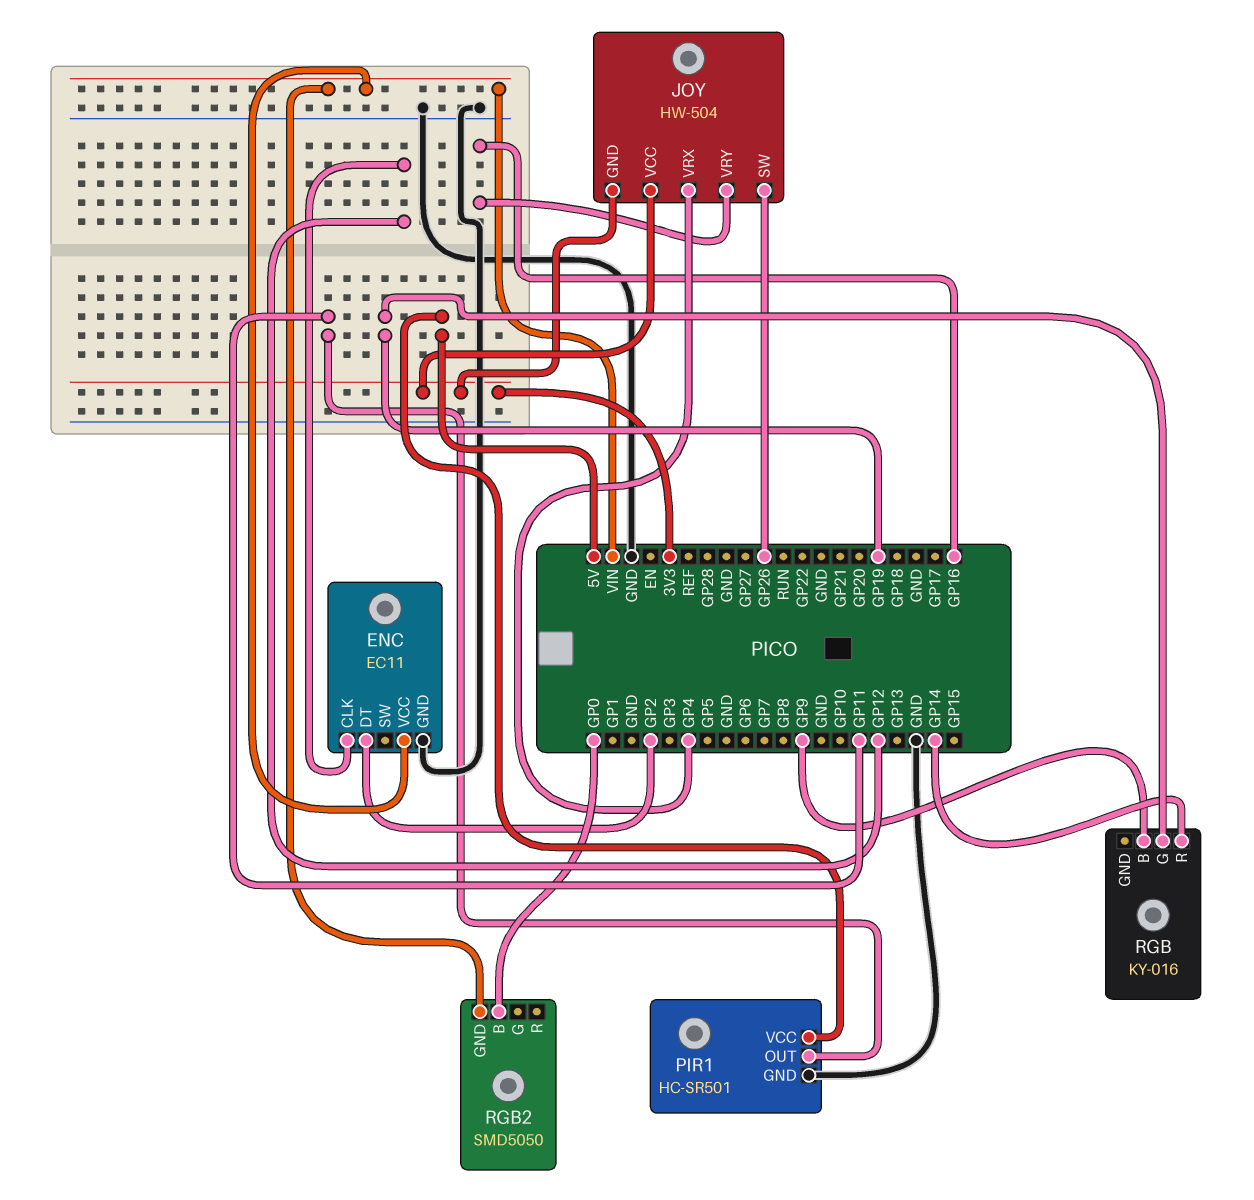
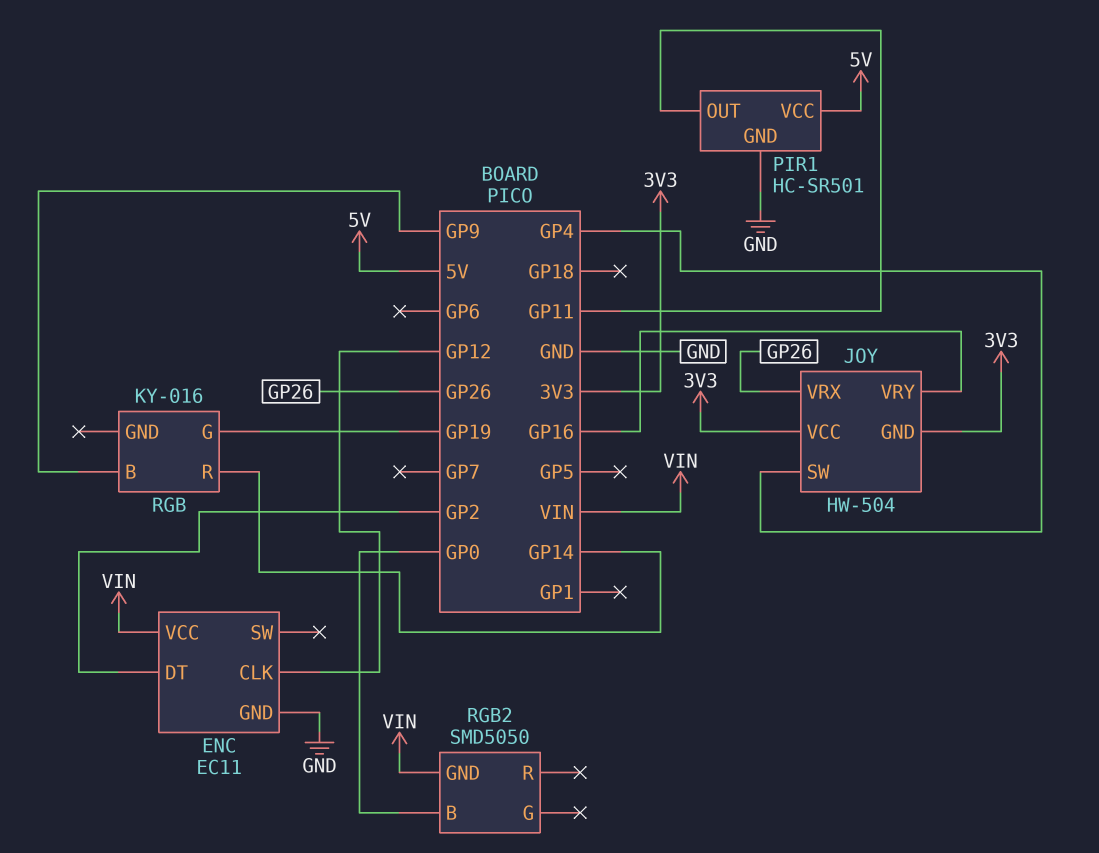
JOY pin SW: GP26 -> GP4
JOY pin VRX: GP4 -> GP26

